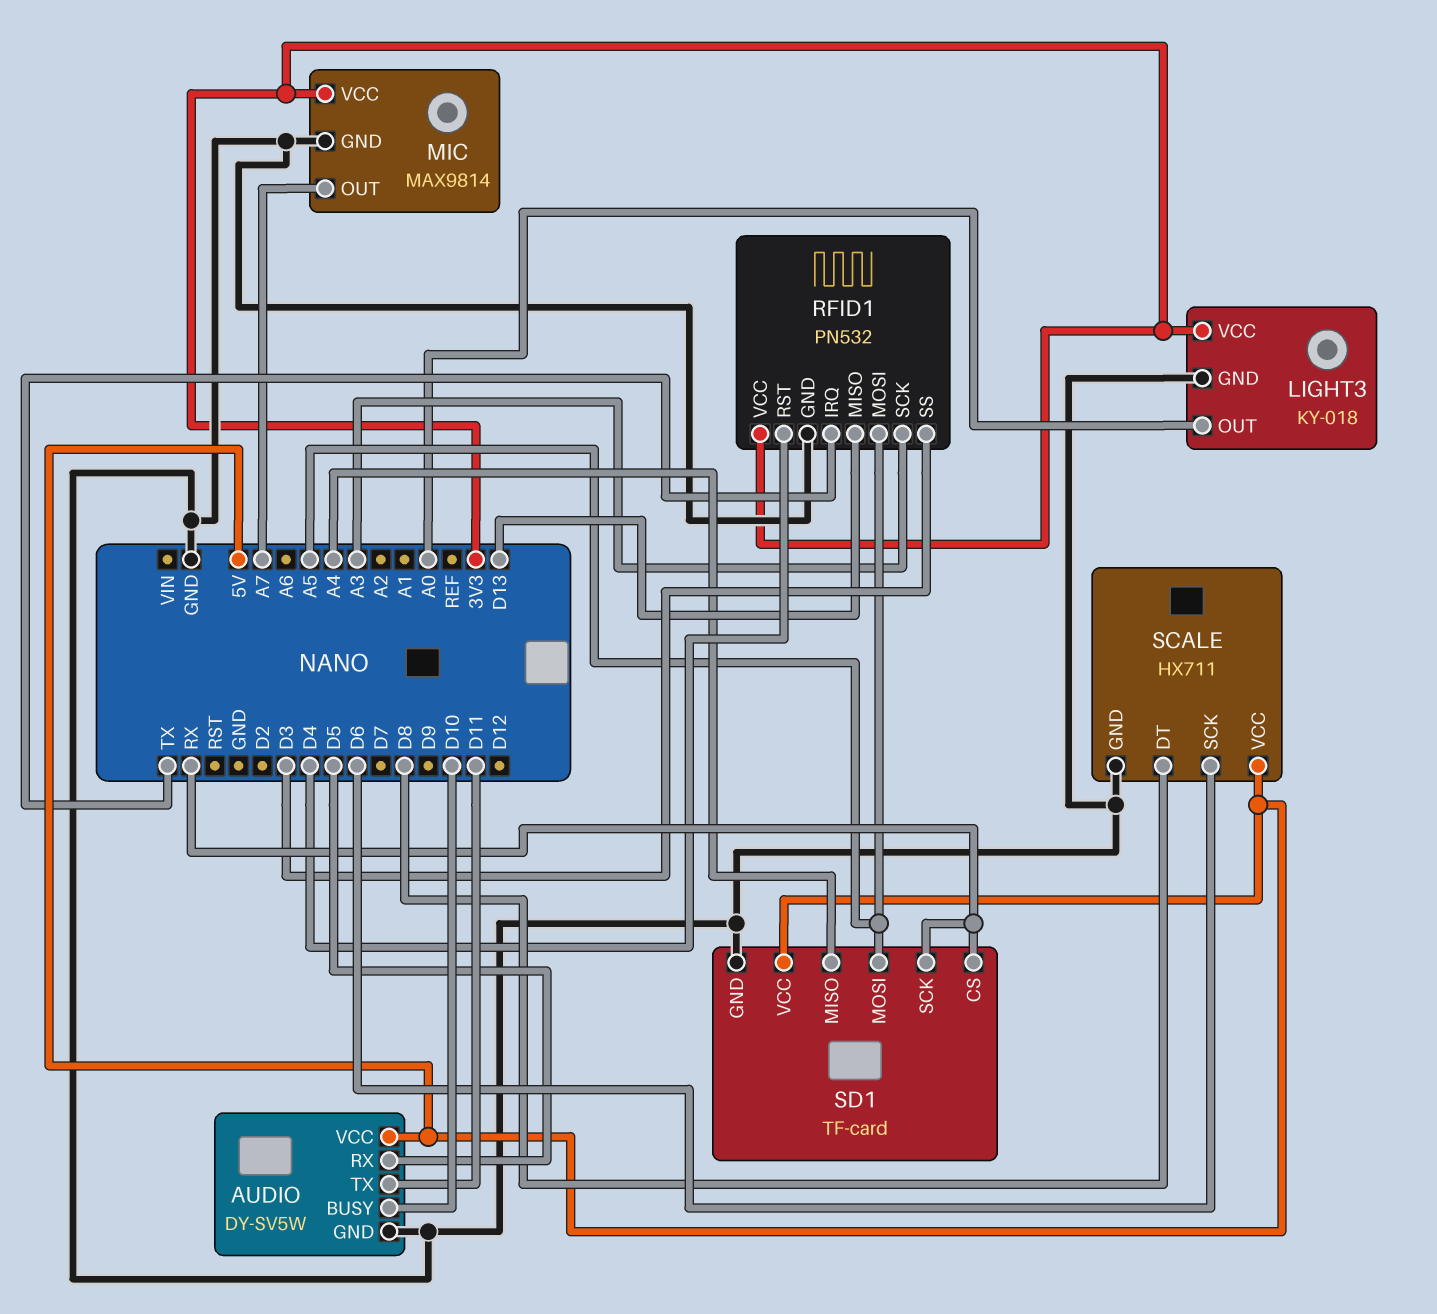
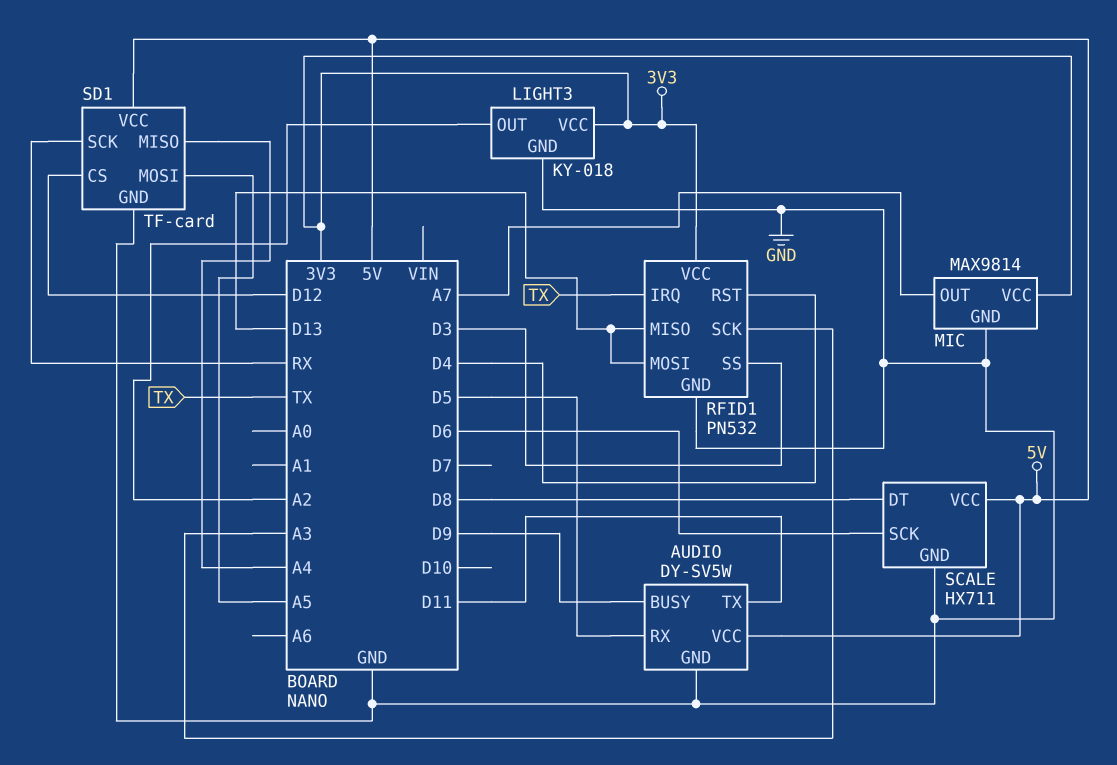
AUDIO pin BUSY: D10 -> D9
LIGHT3 pin OUT: A0 -> A2
RFID1 pin MOSI: A5 -> D13
SD1 pin CS: RX -> D12

